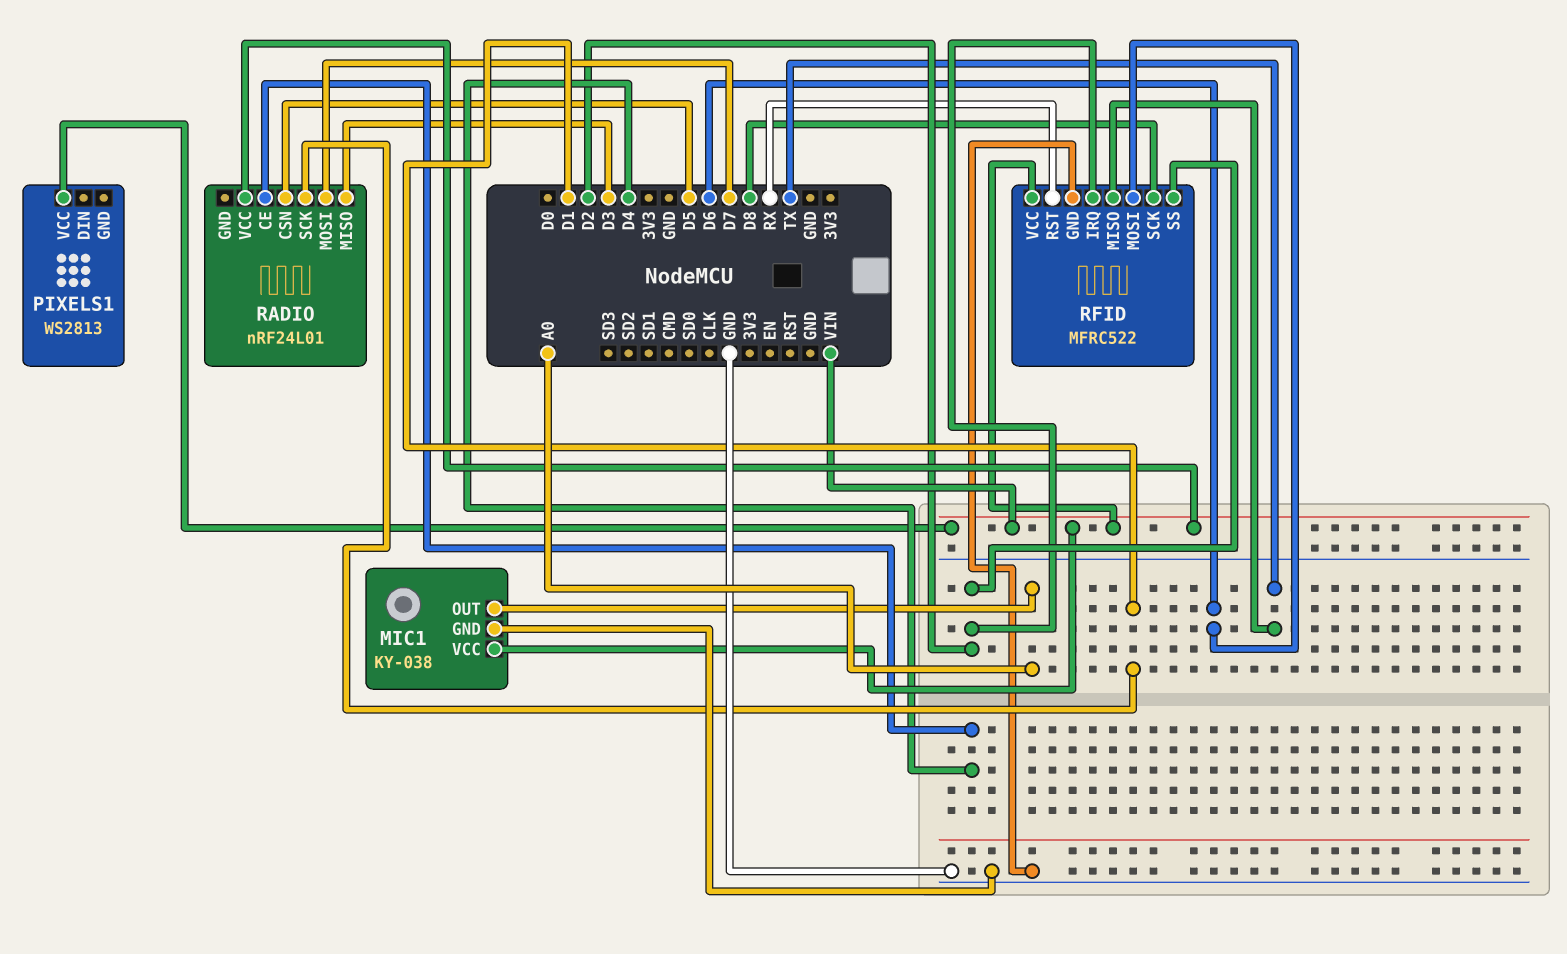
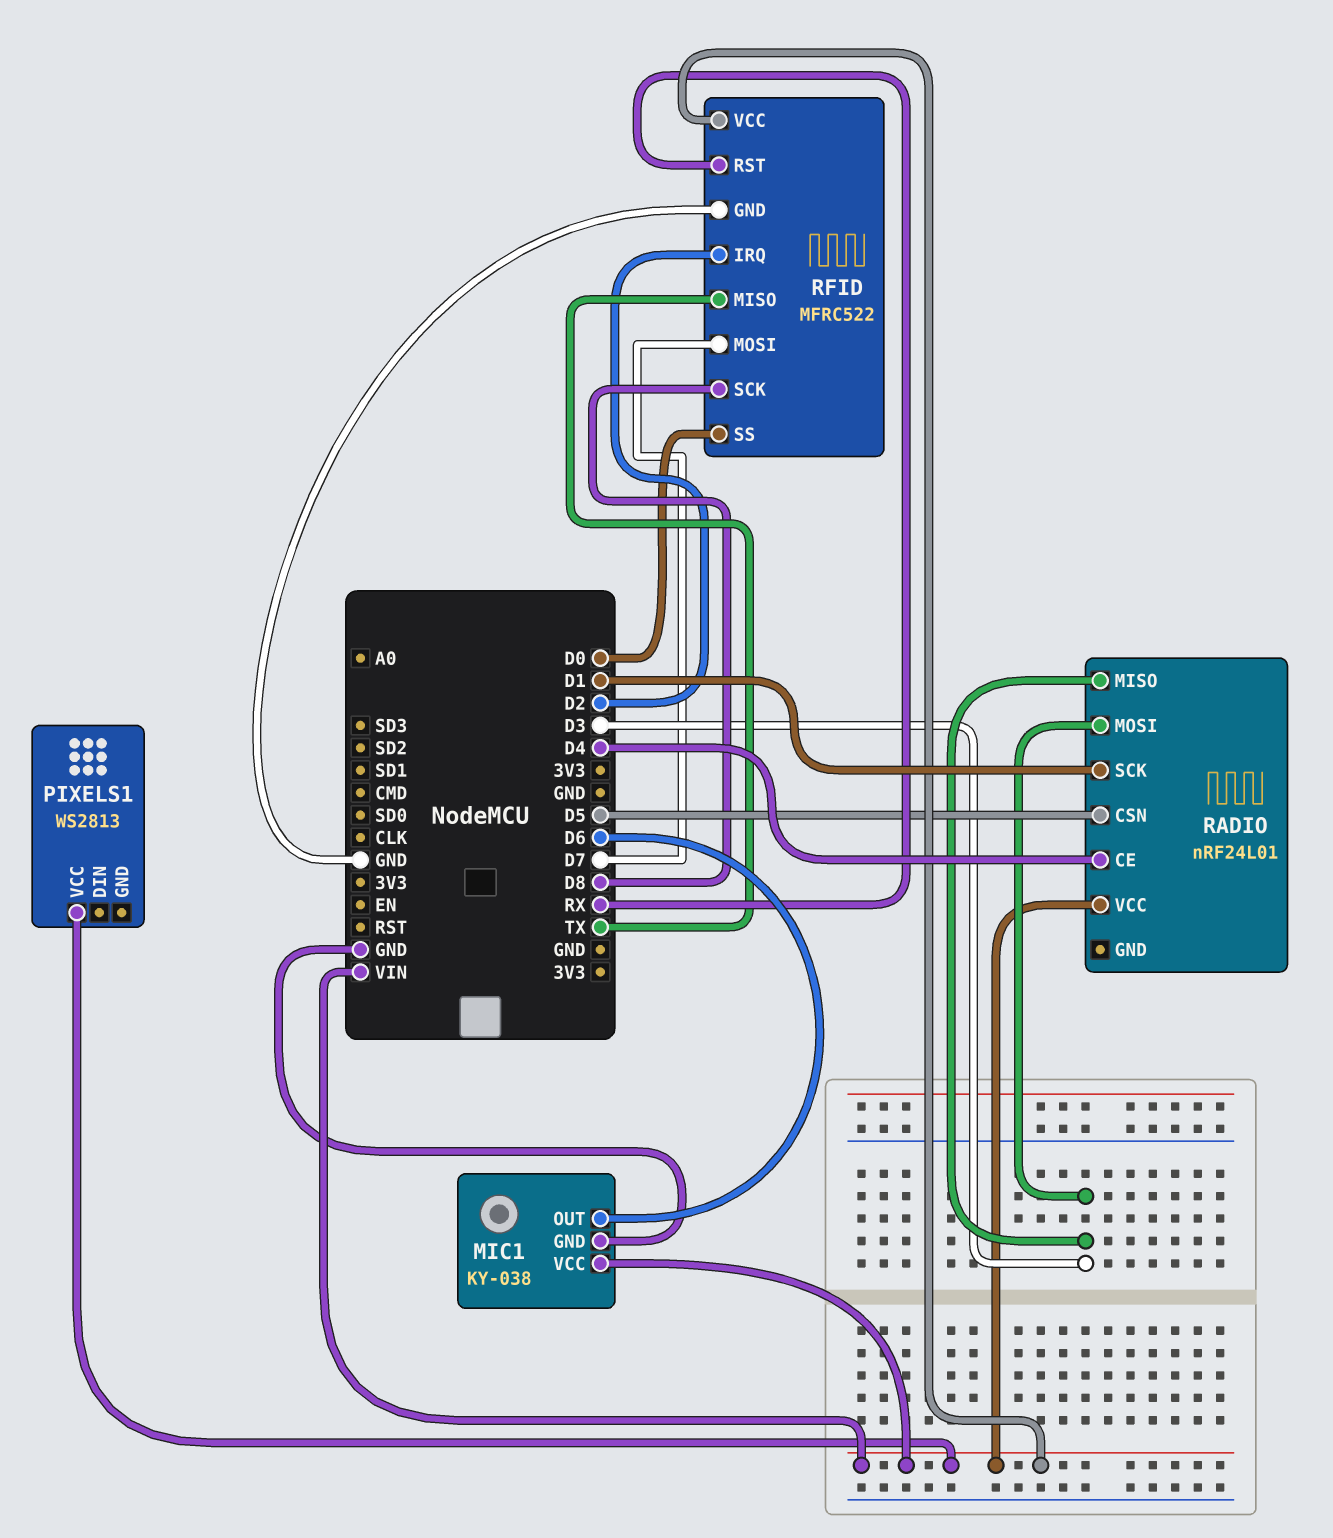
MIC1 pin OUT: A0 -> D6
RADIO pin MOSI: D7 -> D3
RFID pin MOSI: D6 -> D7
RFID pin SS: D2 -> D0

